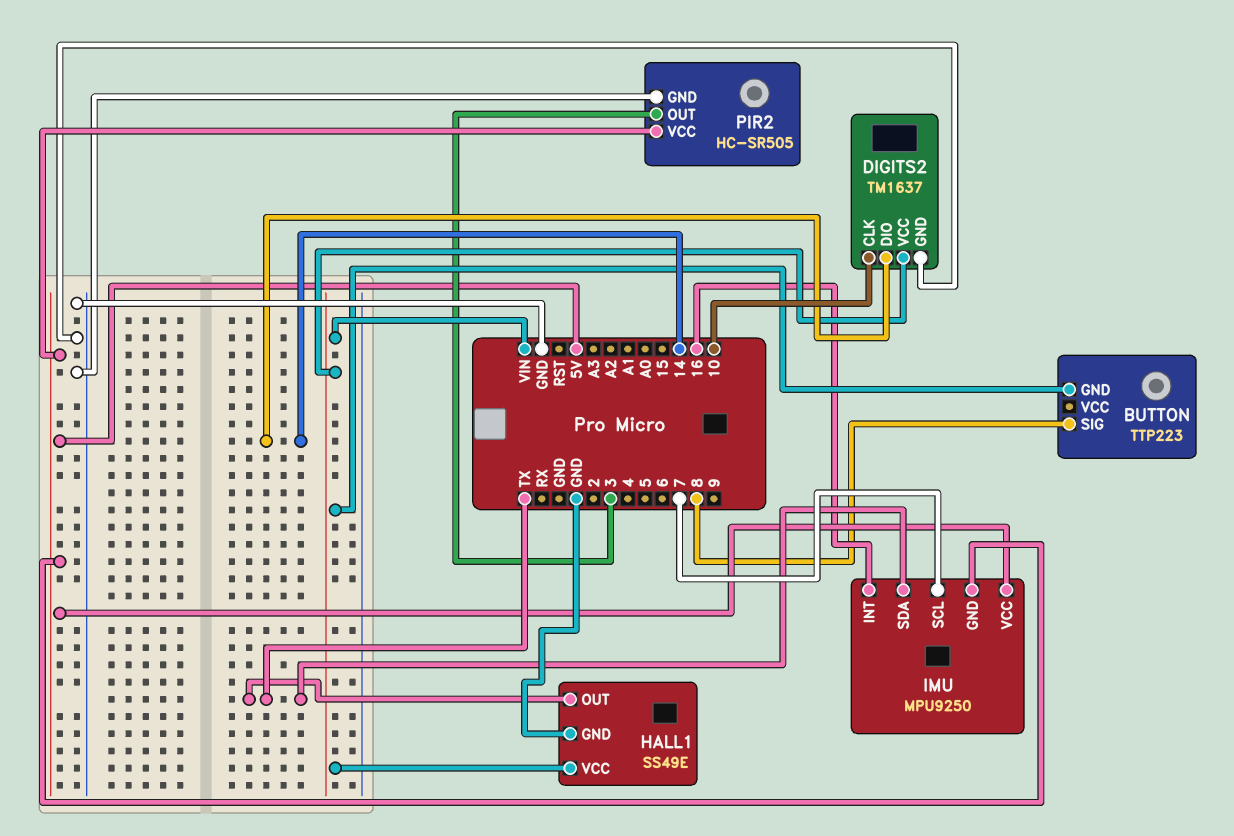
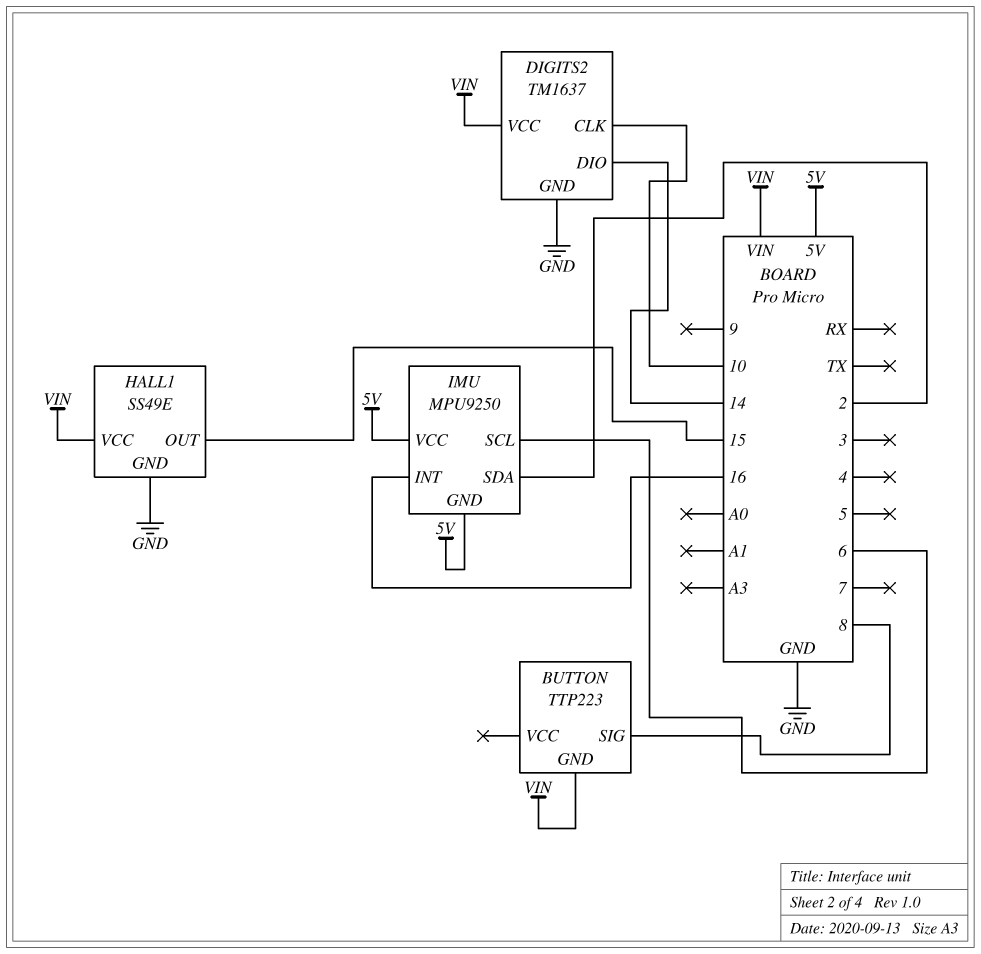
HALL1 pin OUT: TX -> 15
IMU pin SCL: 7 -> 6
IMU pin SDA: TX -> 2
PIR2: HC-SR505 -> none
PIR2 pin GND: GND -> none
PIR2 pin OUT: 3 -> none
PIR2 pin VCC: 5V -> none

